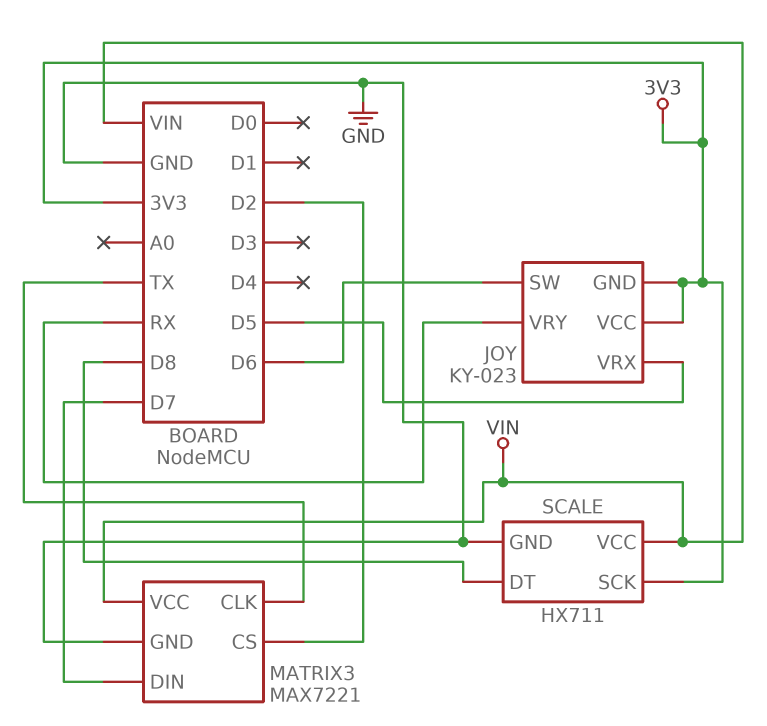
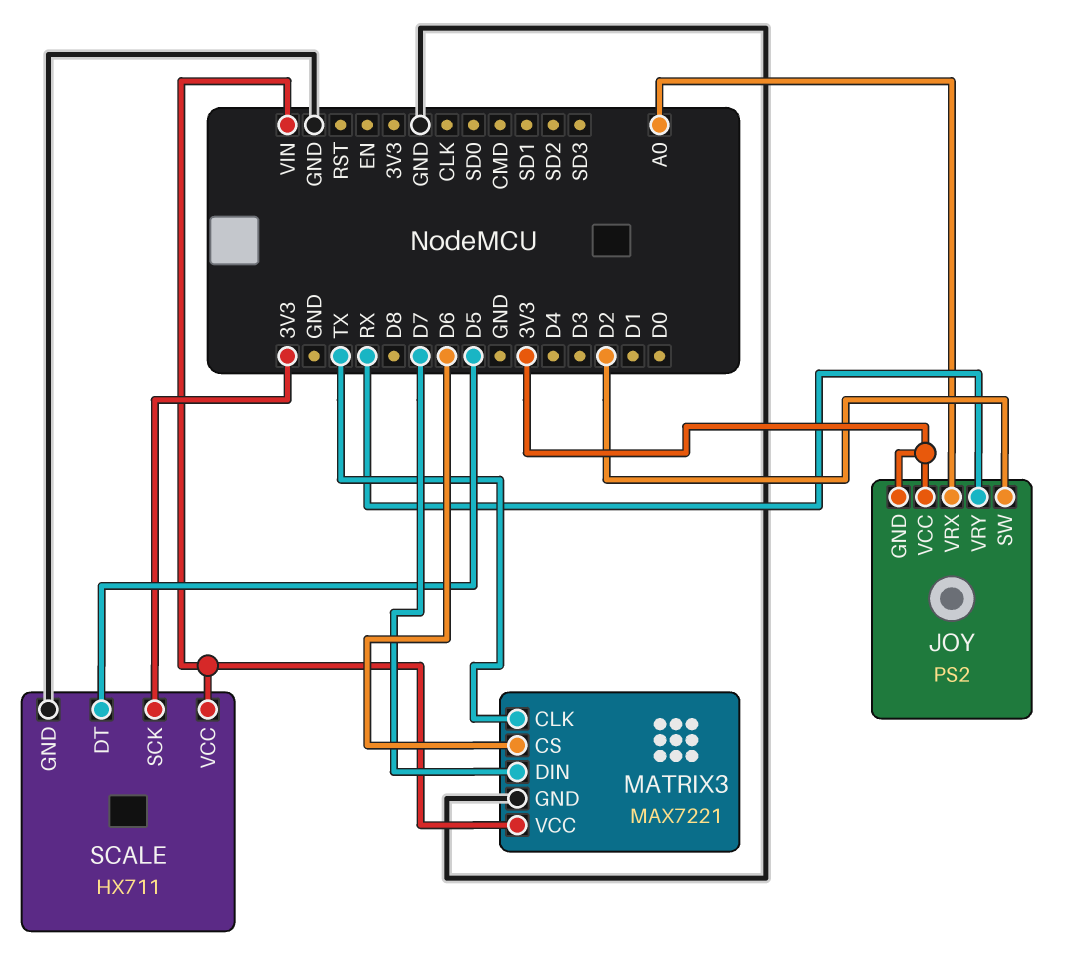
JOY: KY-023 -> PS2
JOY pin SW: D6 -> D2
JOY pin VRX: D5 -> A0
MATRIX3 pin CS: D2 -> D6
SCALE pin DT: D8 -> D5

